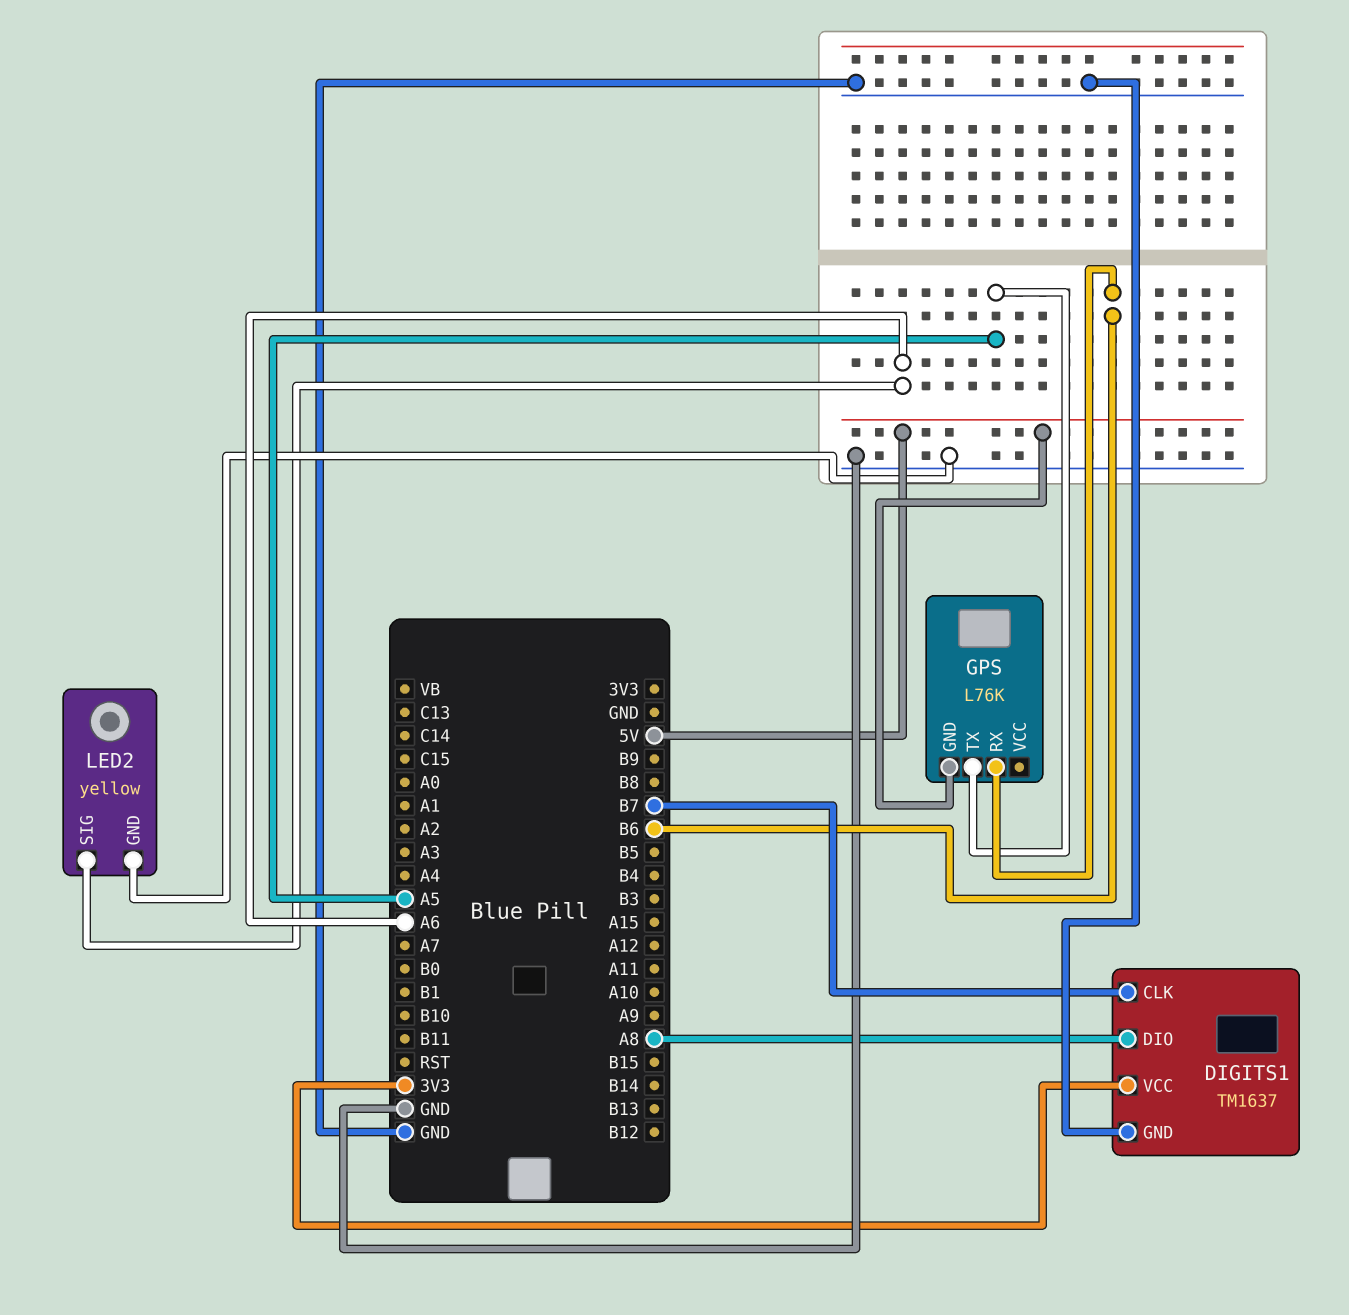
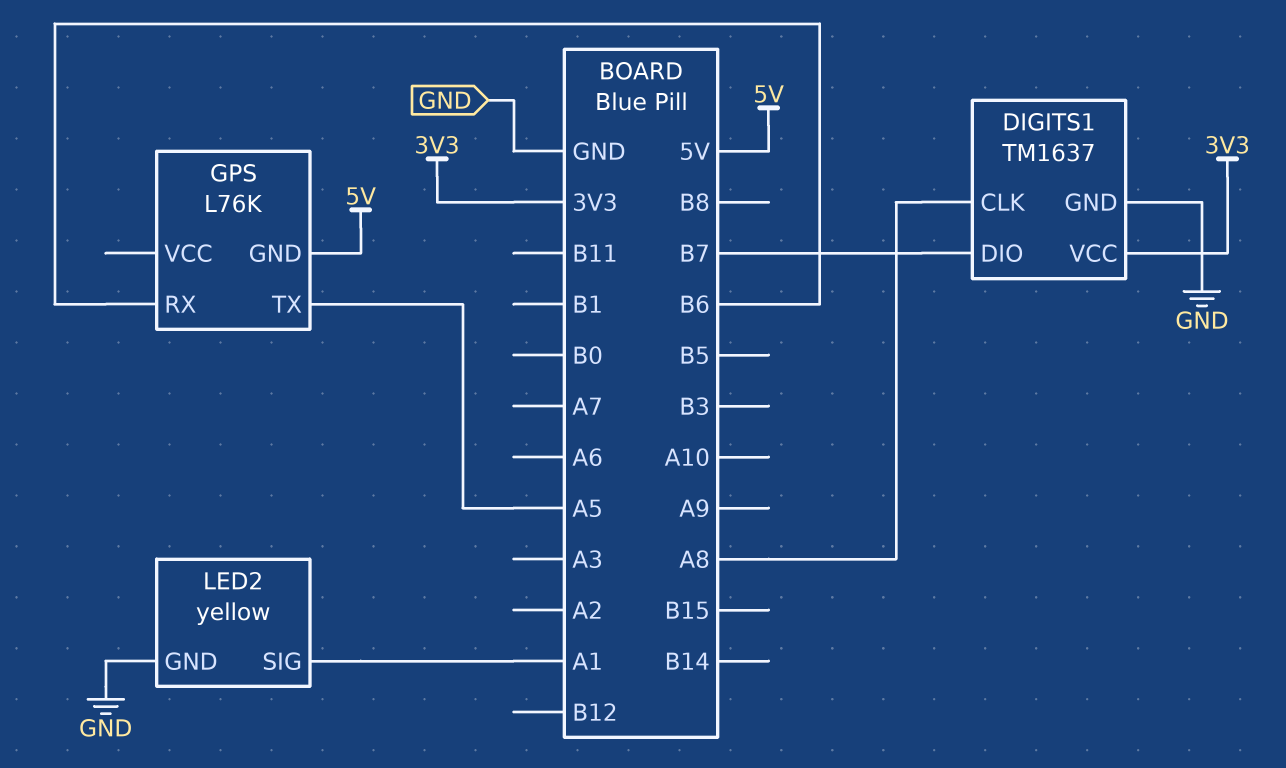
DIGITS1 pin CLK: B7 -> A8
DIGITS1 pin DIO: A8 -> B7
LED2 pin SIG: A6 -> A1

